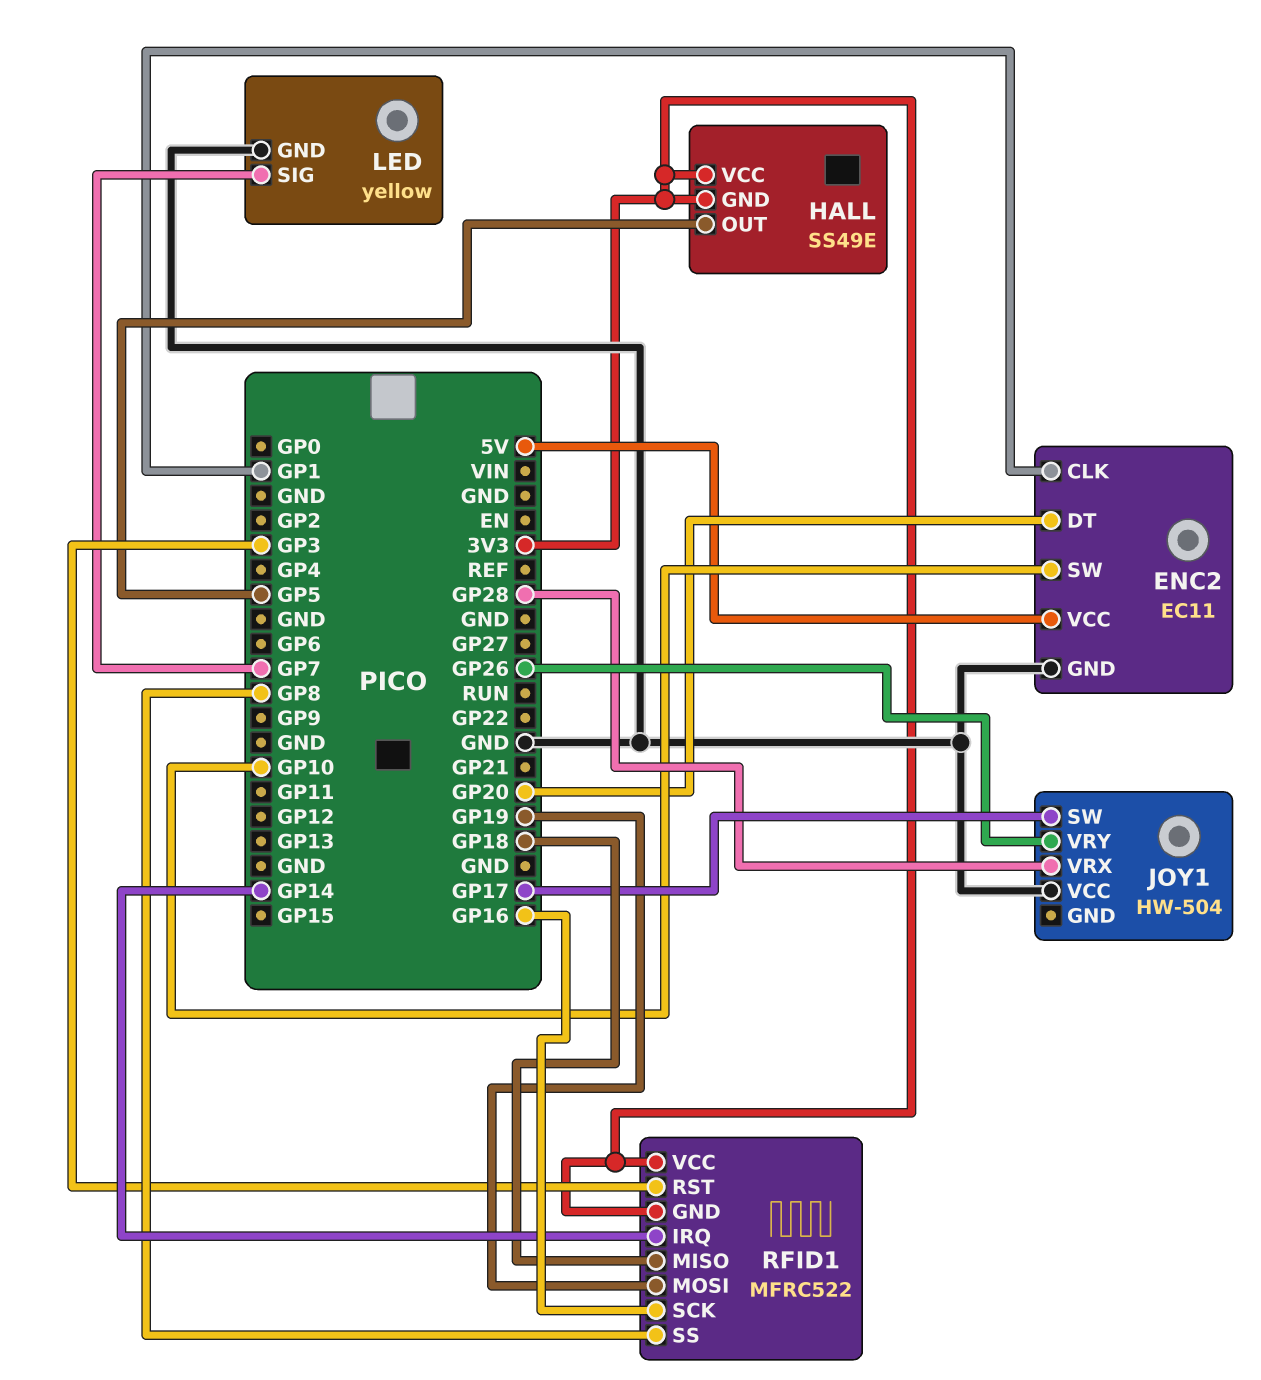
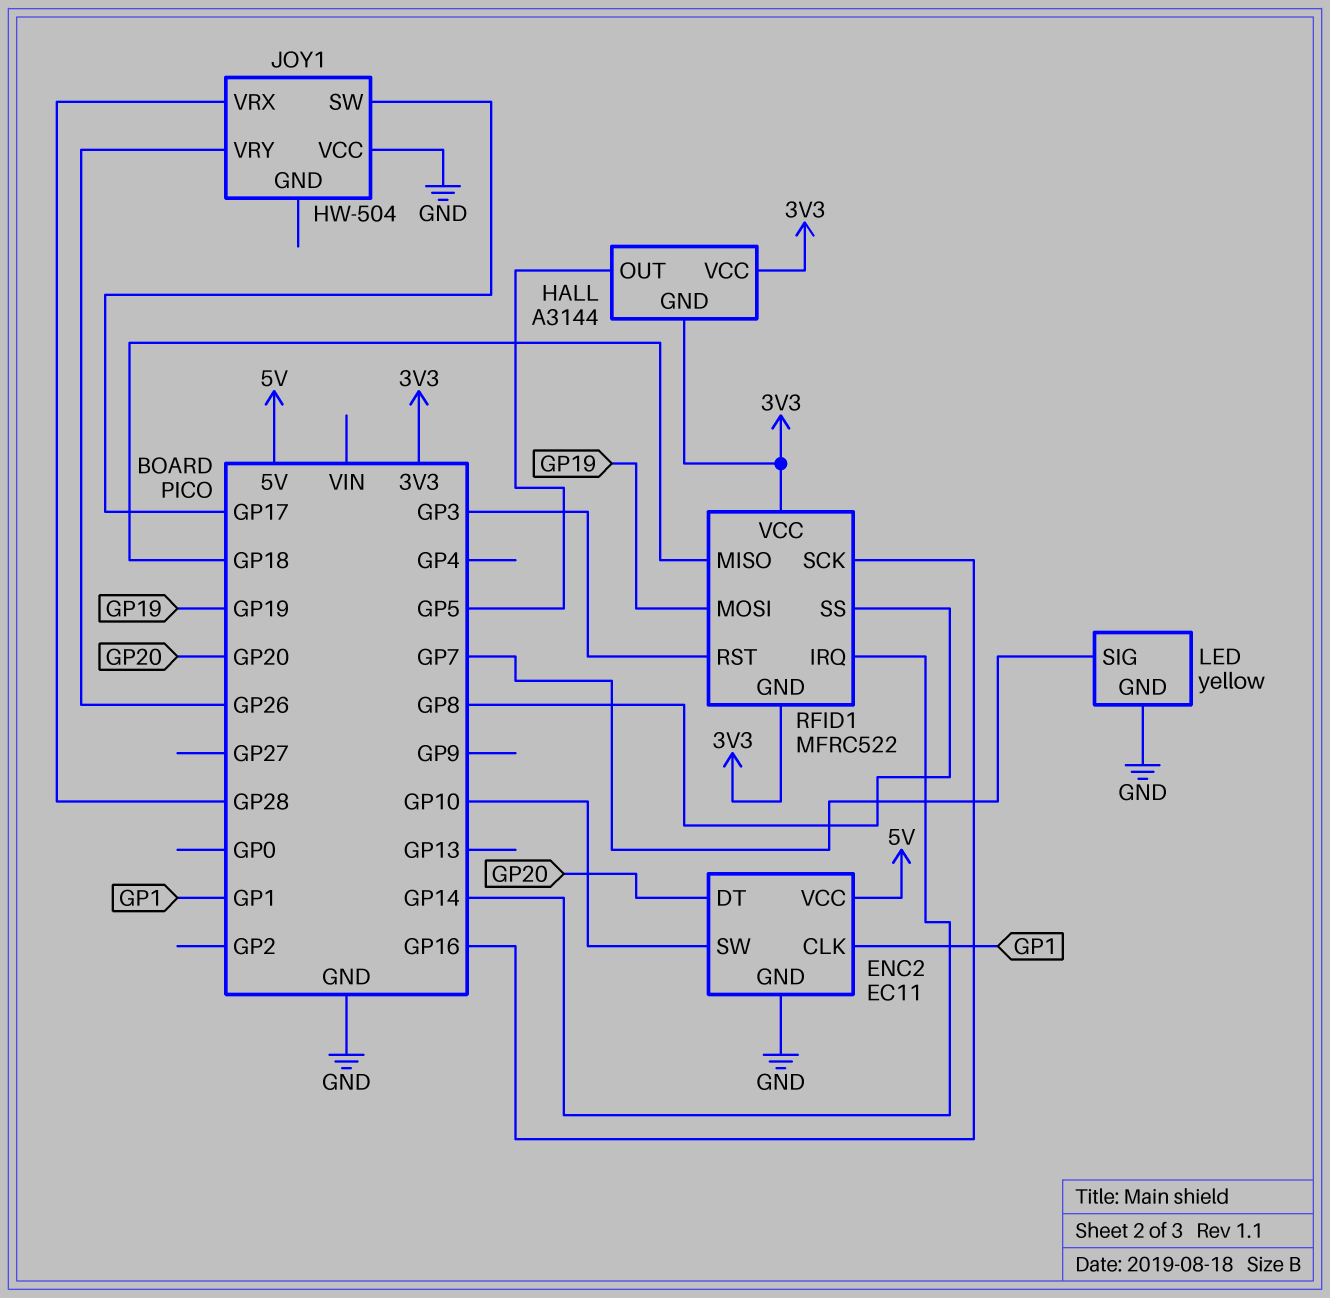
HALL: SS49E -> A3144

